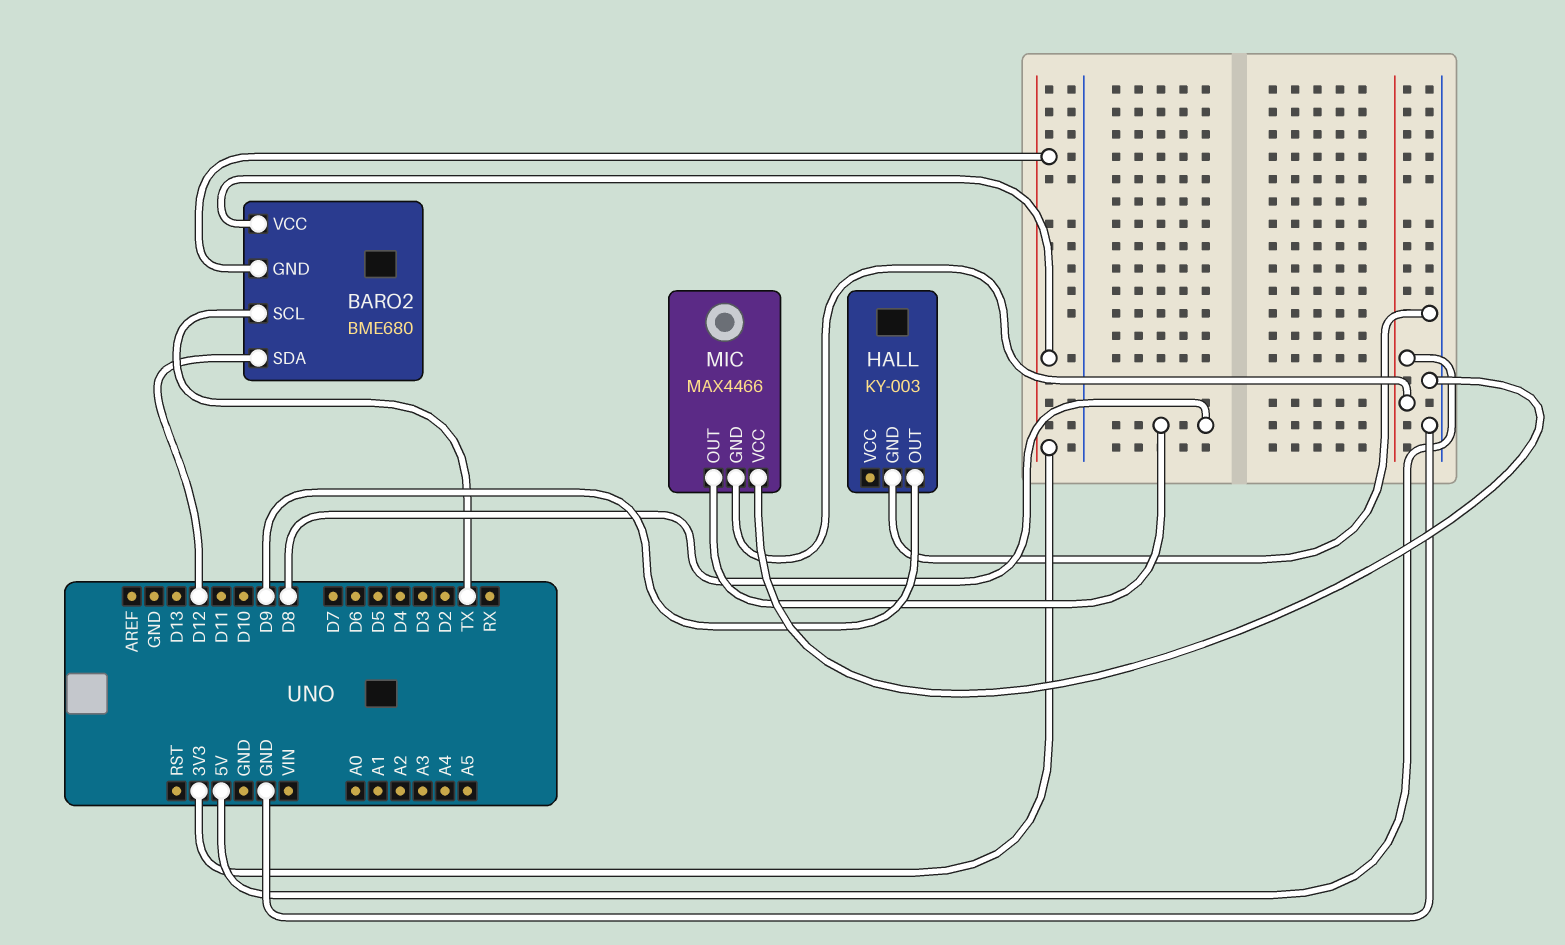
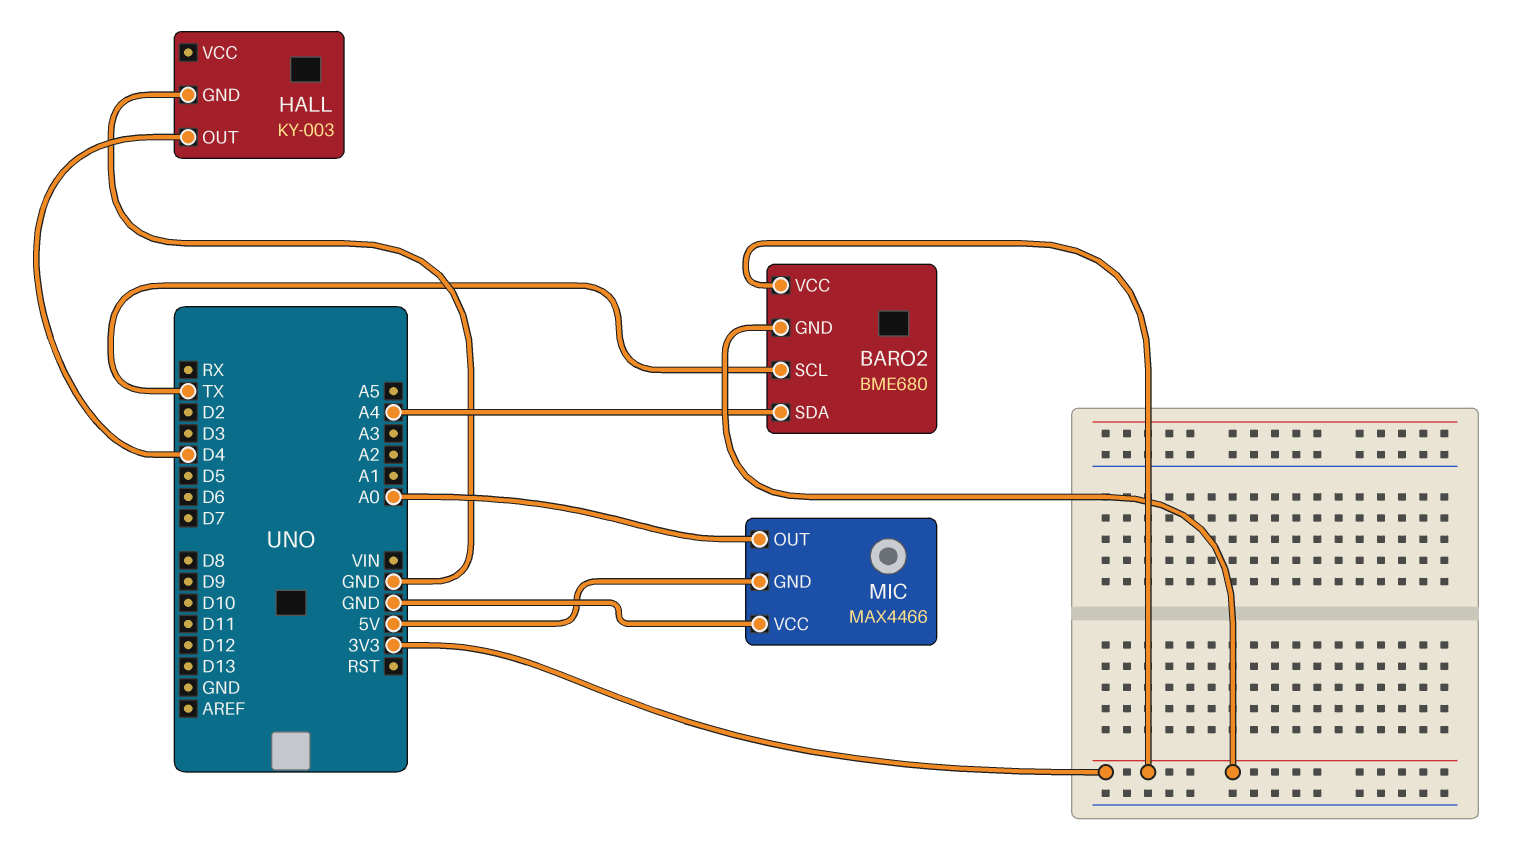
BARO2 pin SDA: D12 -> A4
HALL pin OUT: D9 -> D4
MIC pin OUT: D8 -> A0

